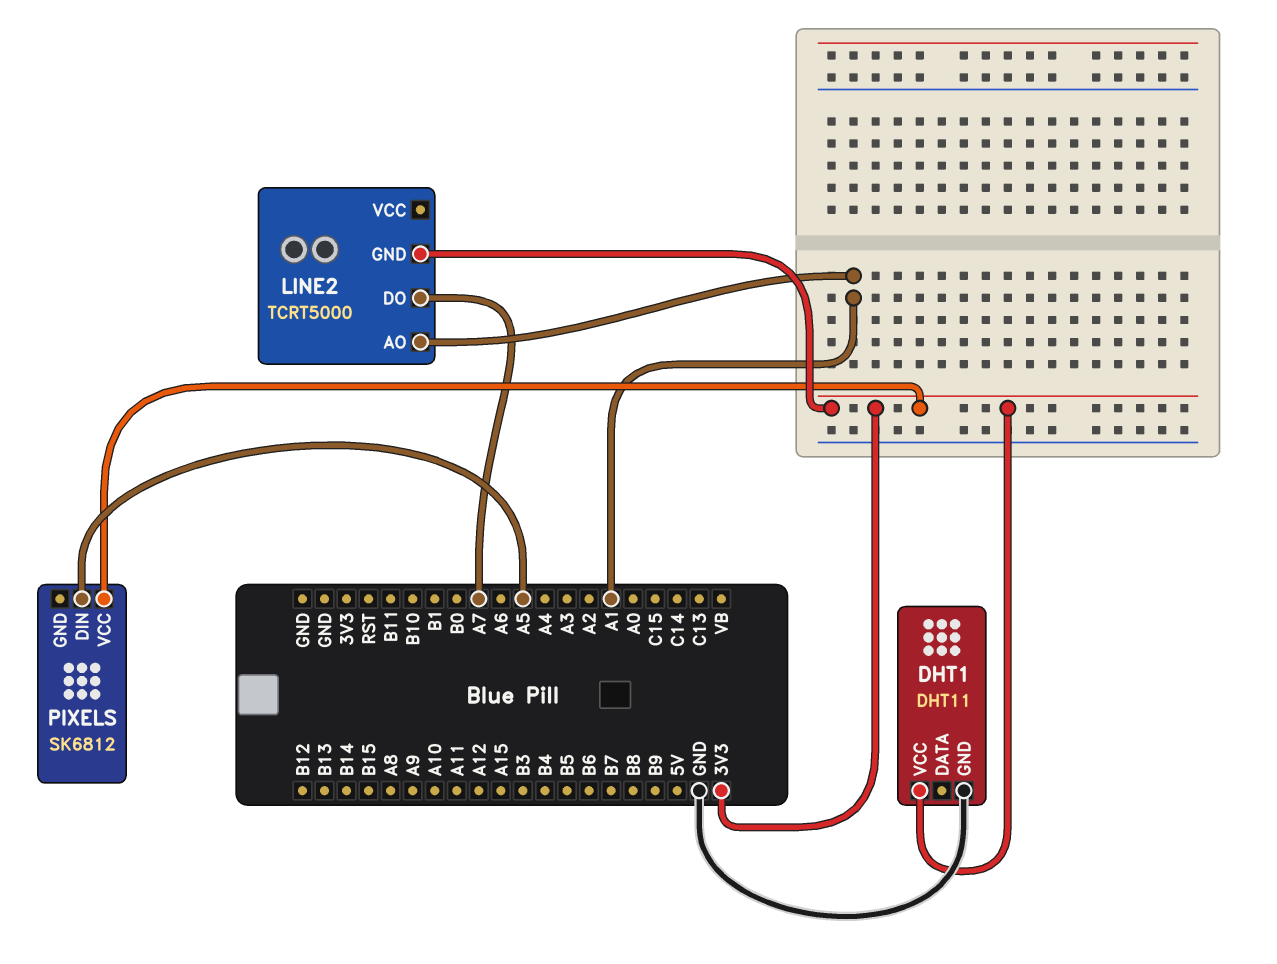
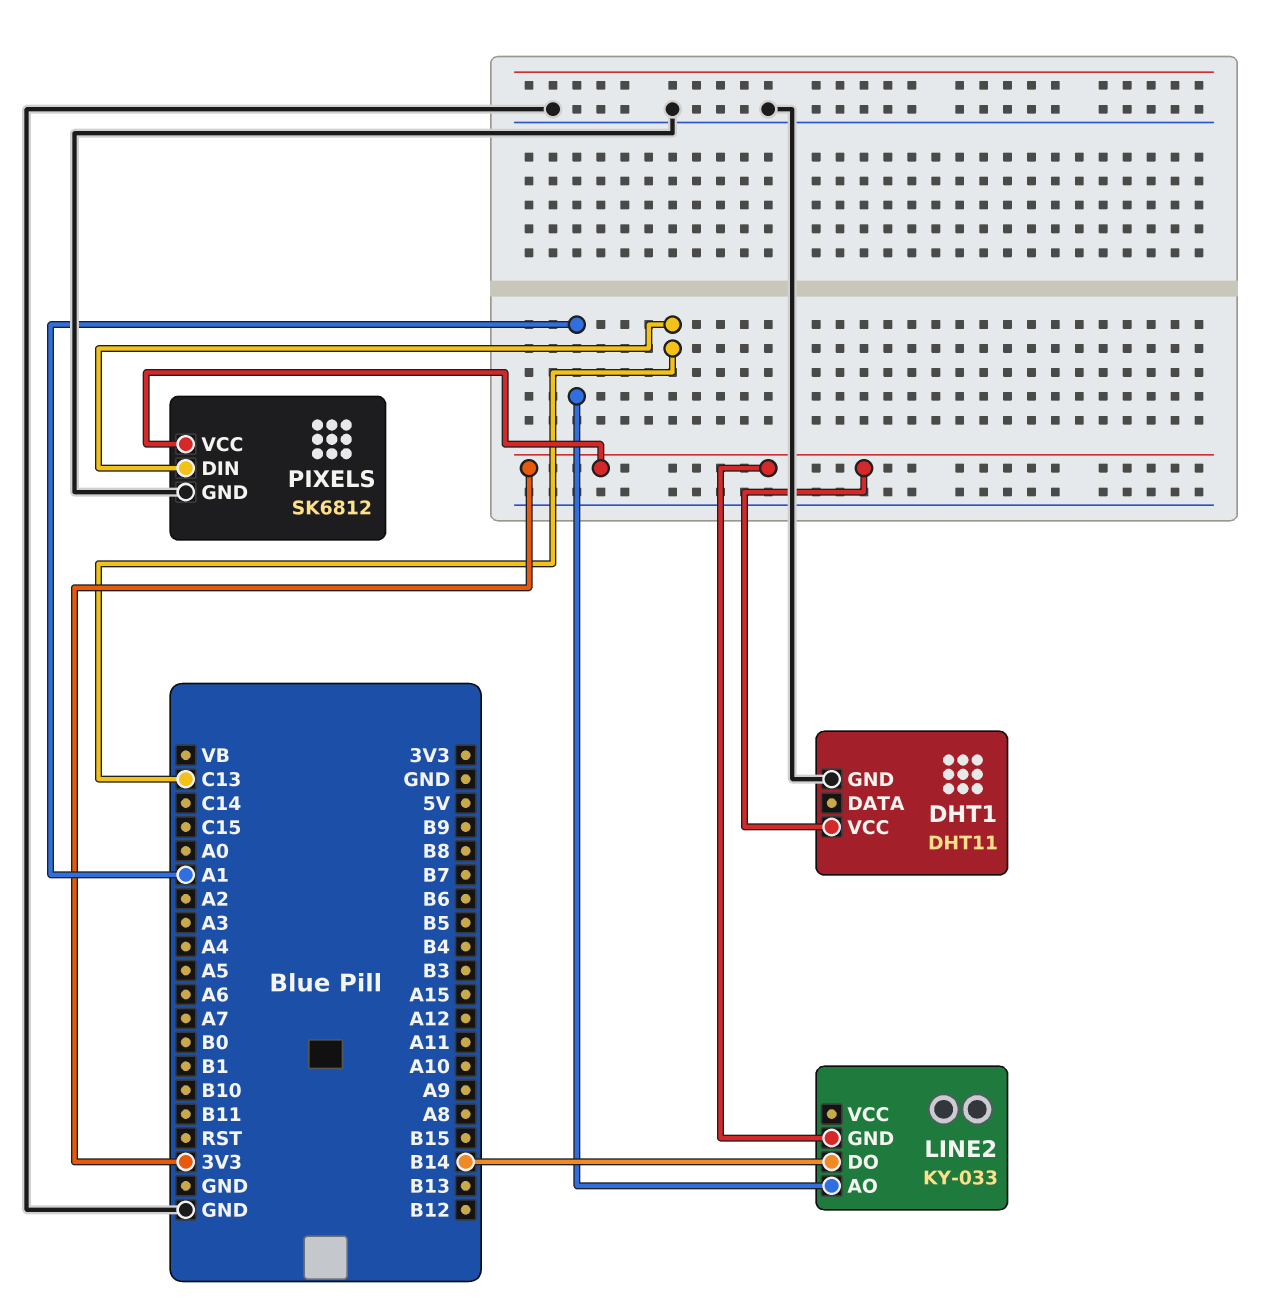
LINE2: TCRT5000 -> KY-033
LINE2 pin DO: A7 -> B14
PIXELS pin DIN: A5 -> C13
PIXELS pin GND: none -> GND

